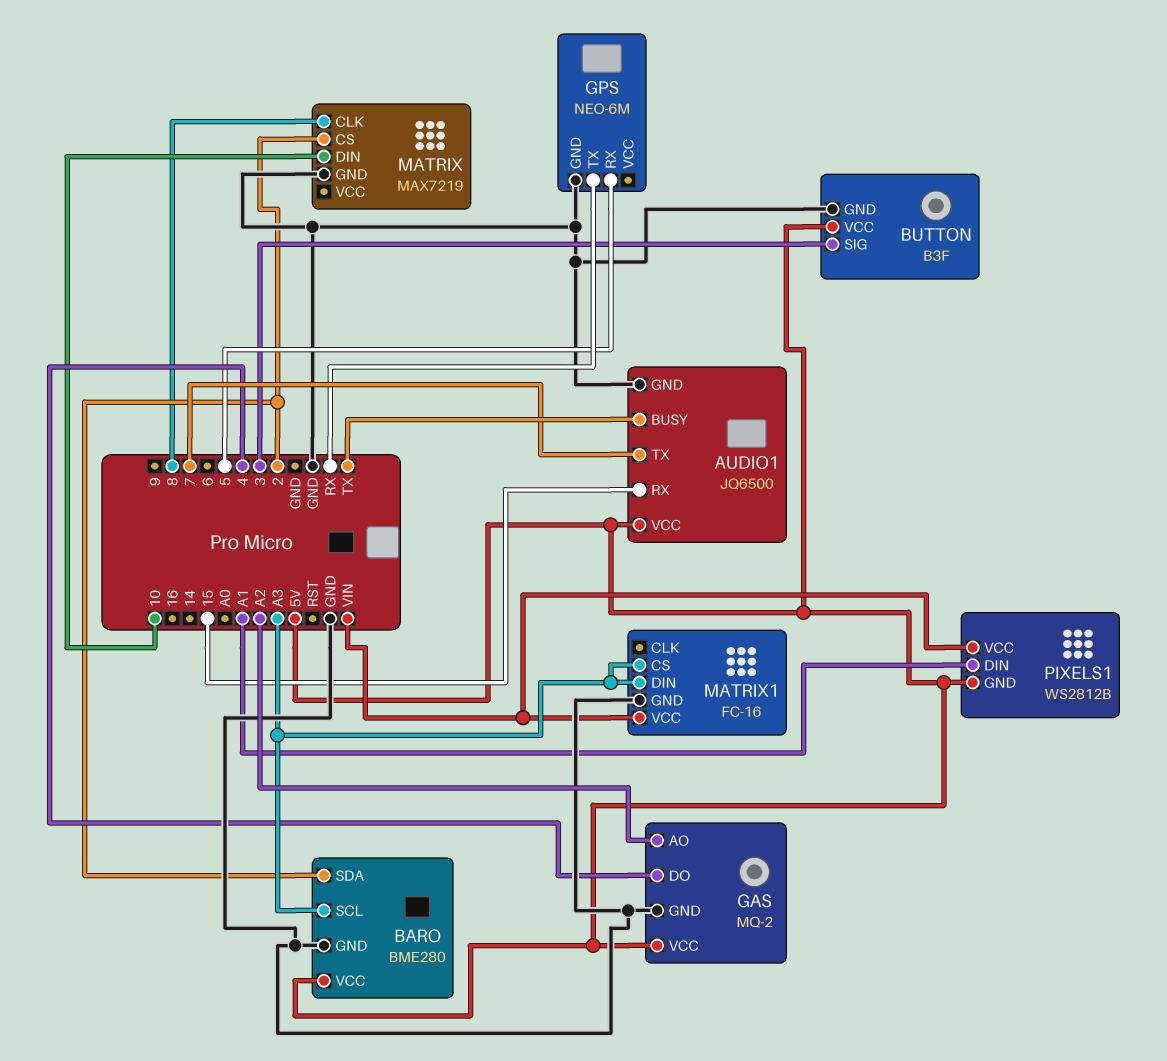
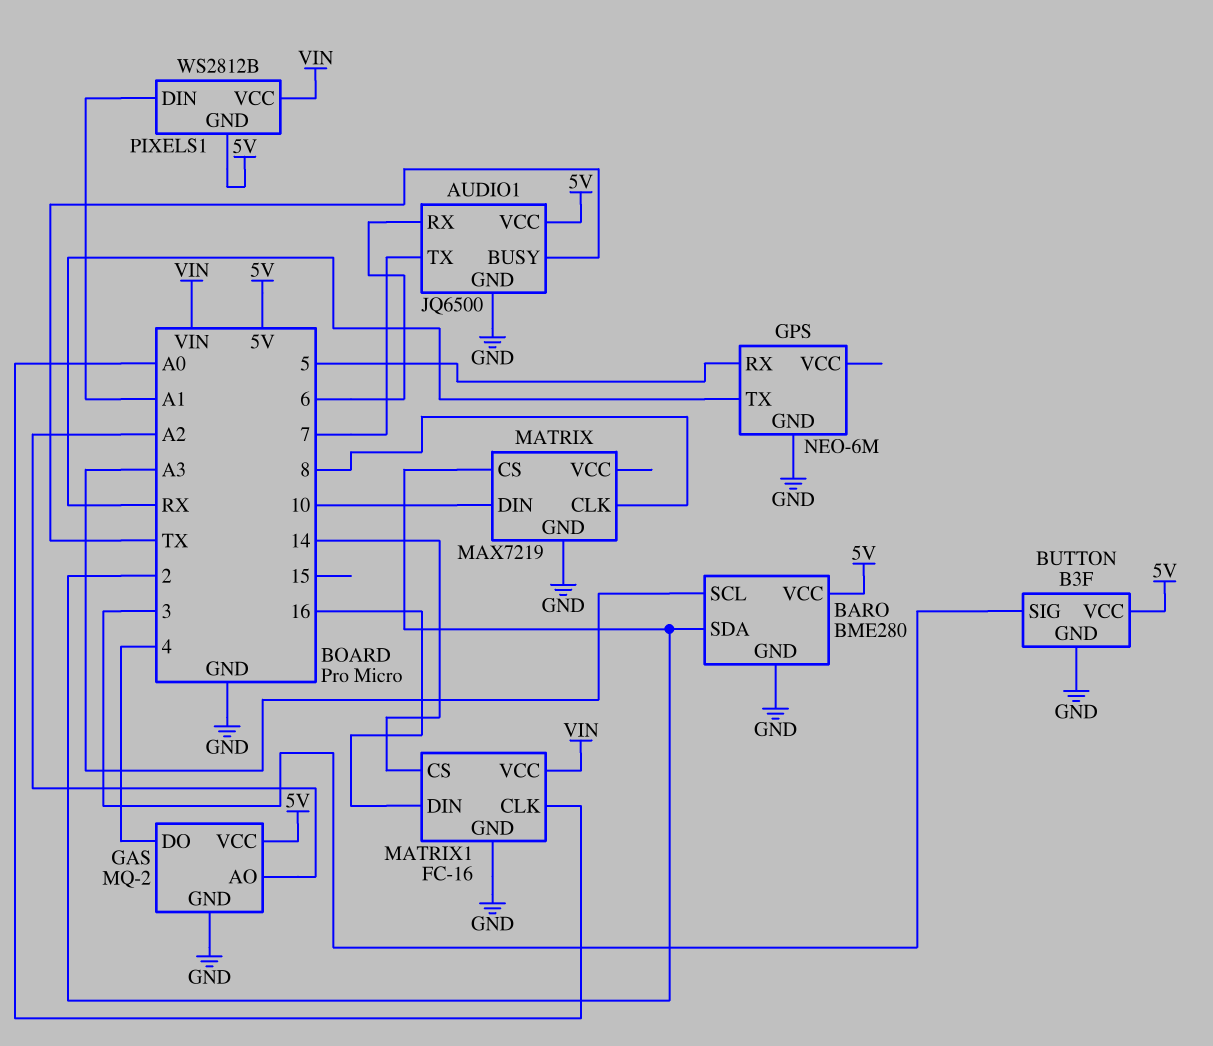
AUDIO1 pin RX: 15 -> 6
MATRIX1 pin CLK: none -> A0
MATRIX1 pin CS: A3 -> 14
MATRIX1 pin DIN: A3 -> 16

